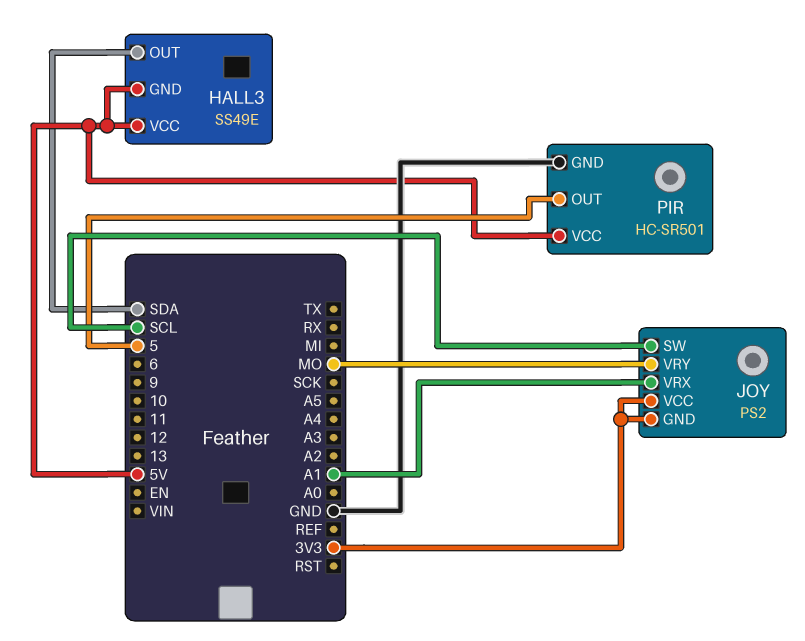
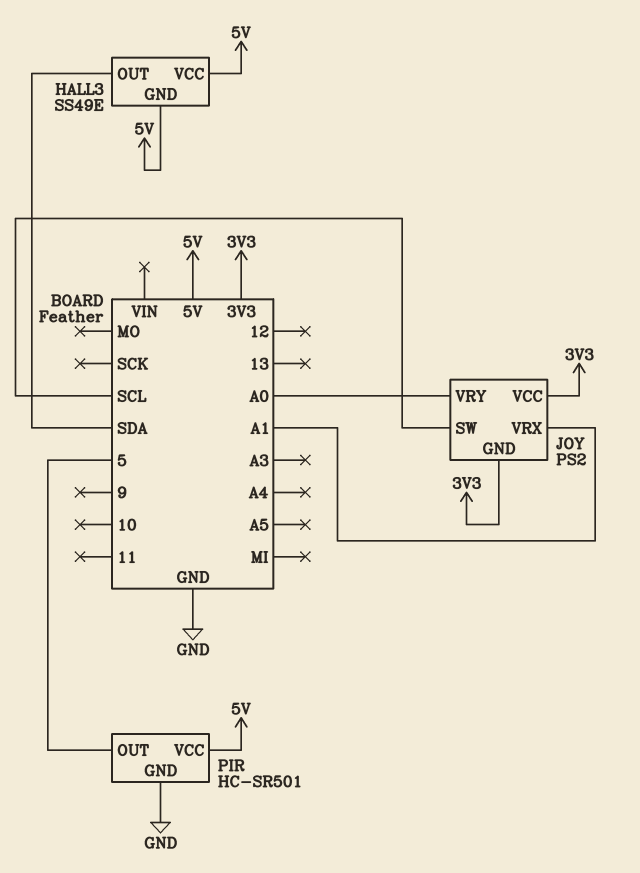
JOY pin VRY: MO -> A0

